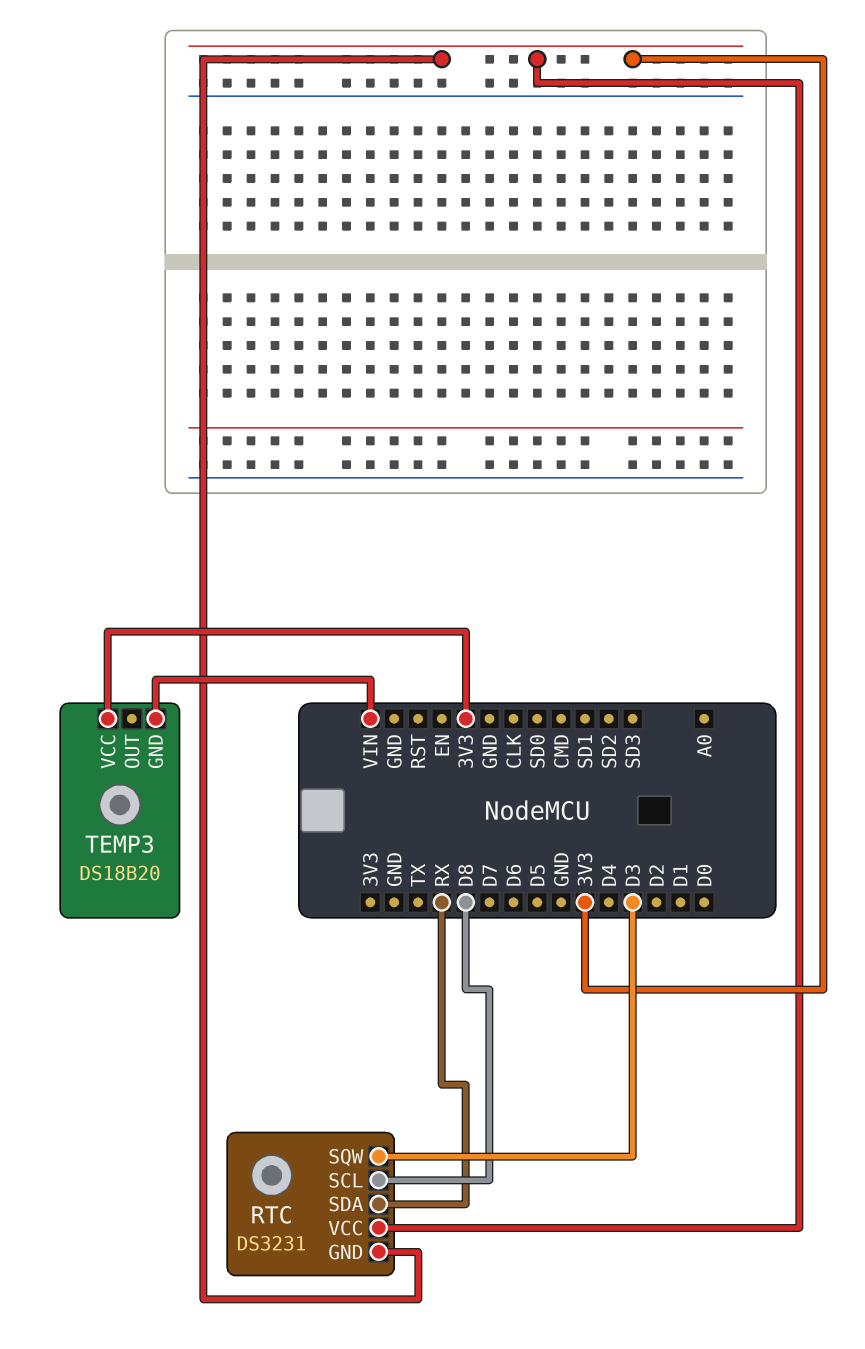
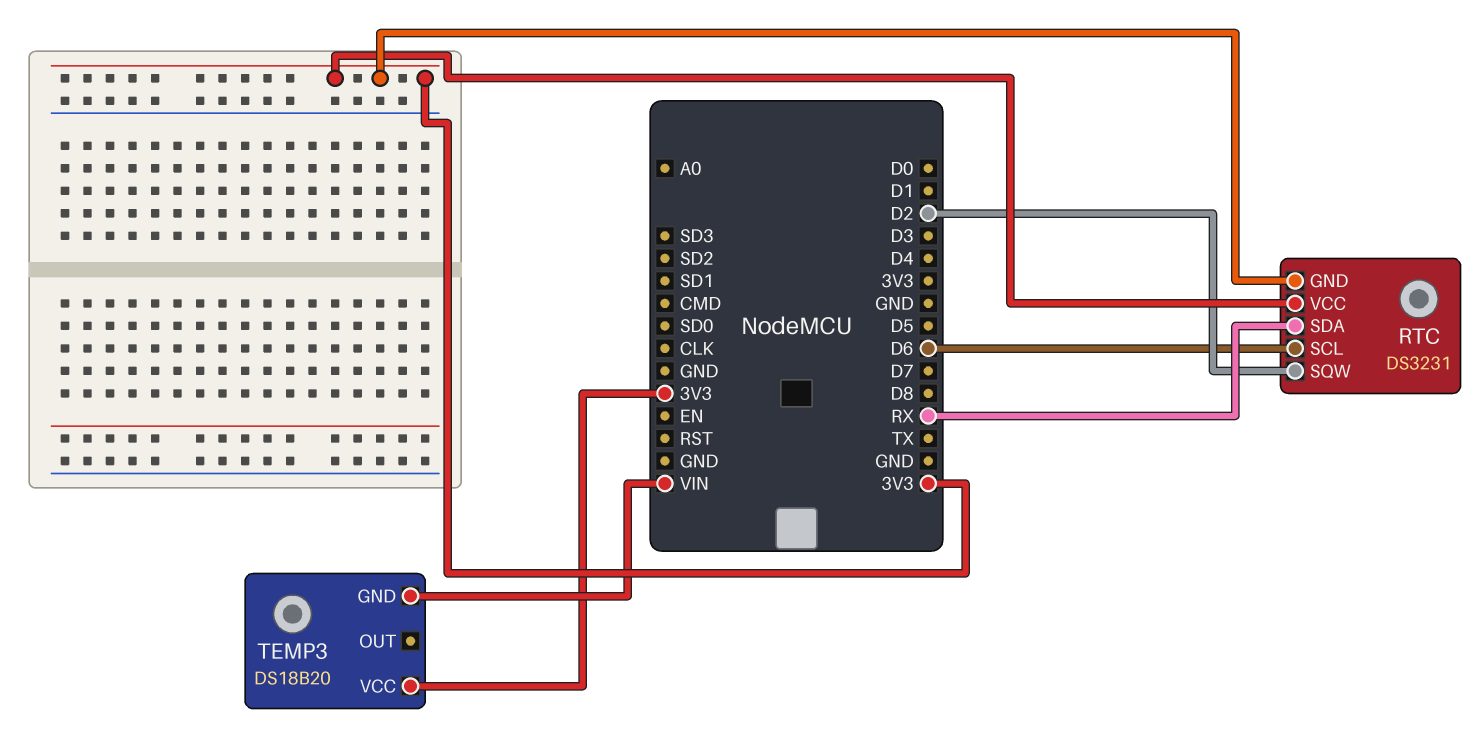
RTC pin SCL: D8 -> D6
RTC pin SQW: D3 -> D2

